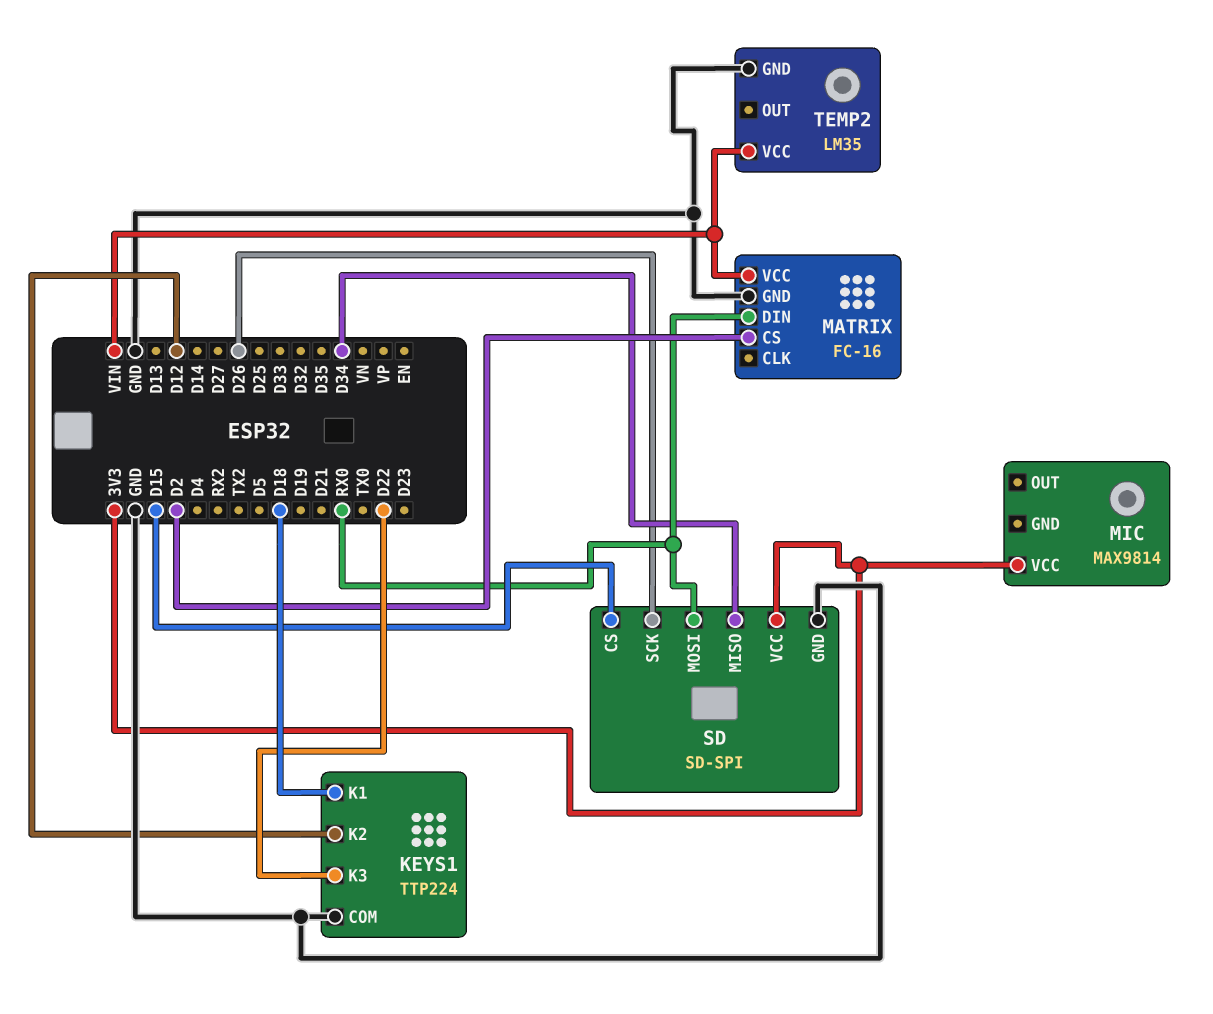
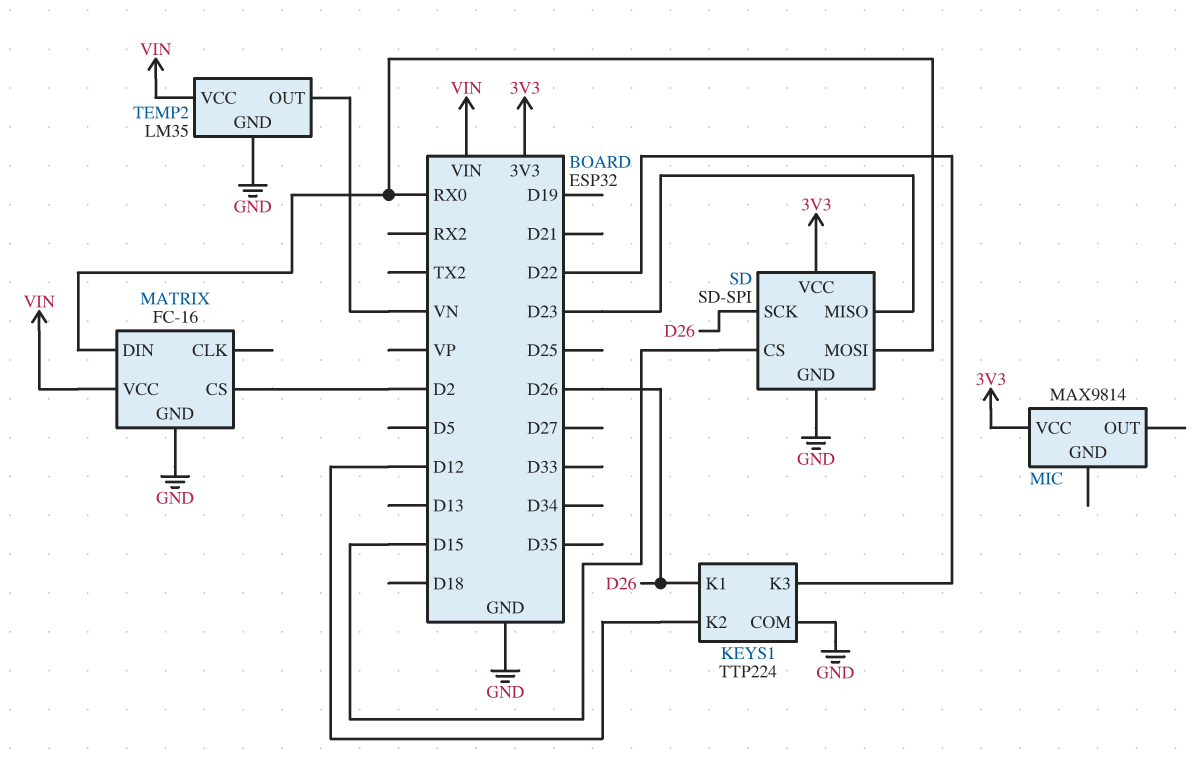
KEYS1 pin K1: D18 -> D26
SD pin MISO: D34 -> D23
TEMP2 pin OUT: none -> VN

